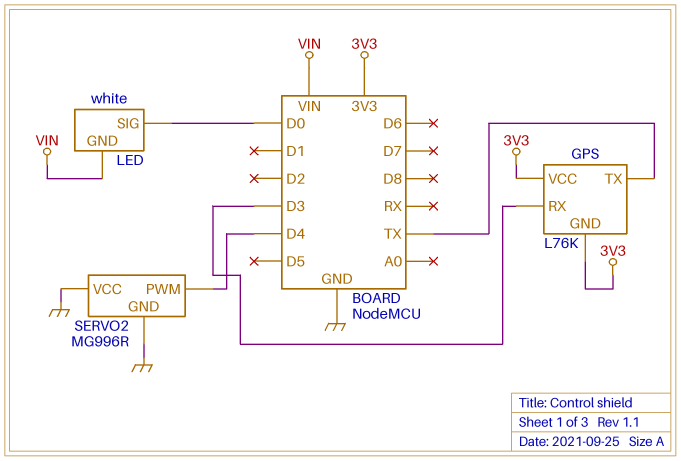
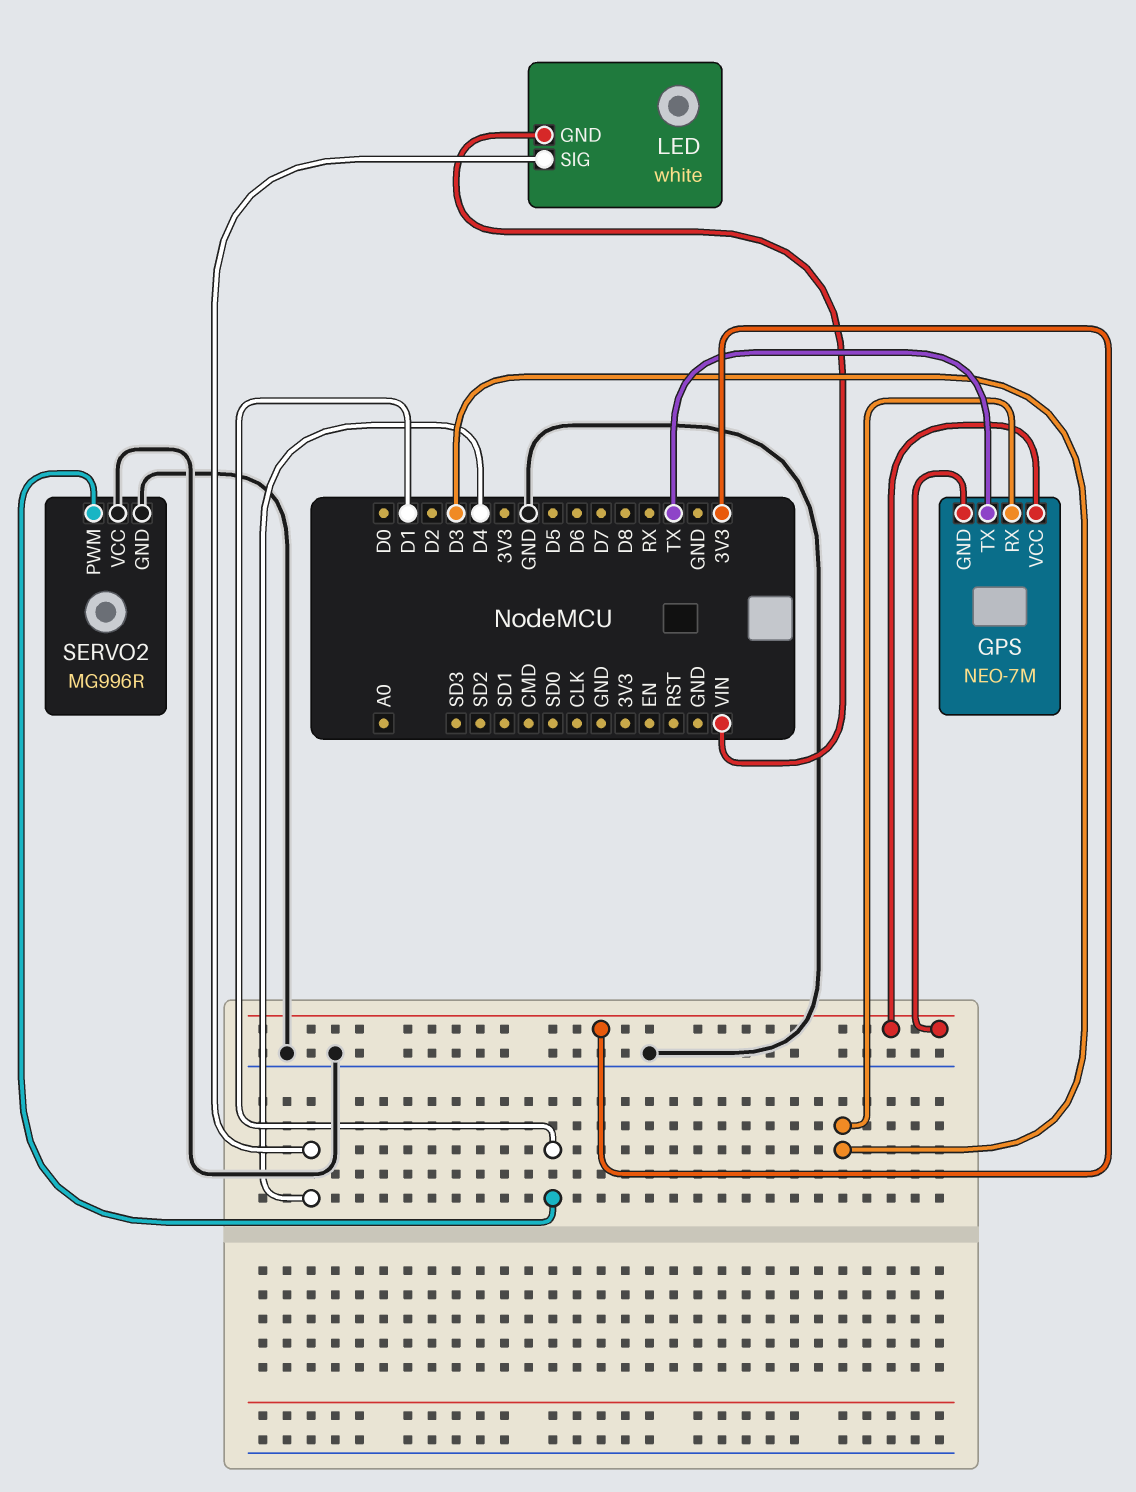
GPS: L76K -> NEO-7M
LED pin SIG: D0 -> D4
SERVO2 pin PWM: D4 -> D1

